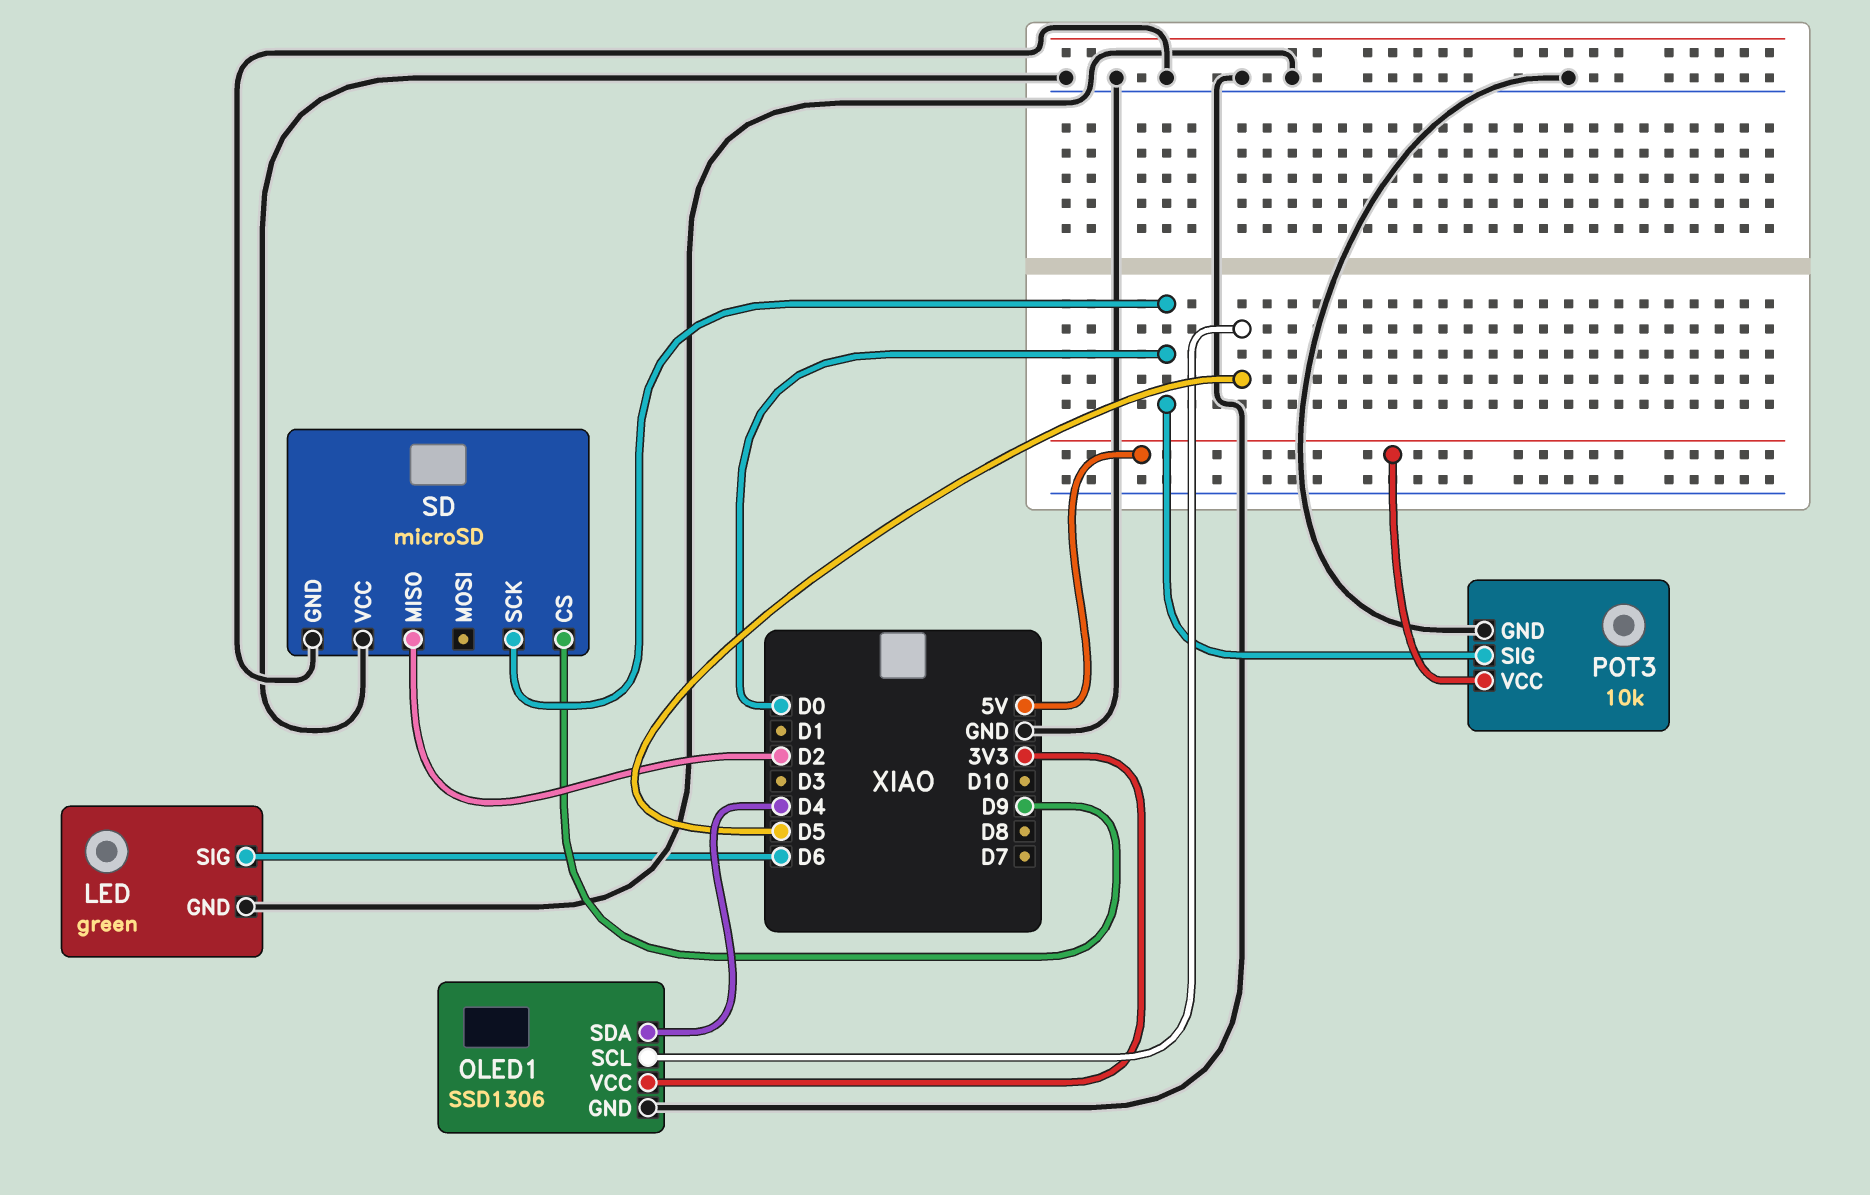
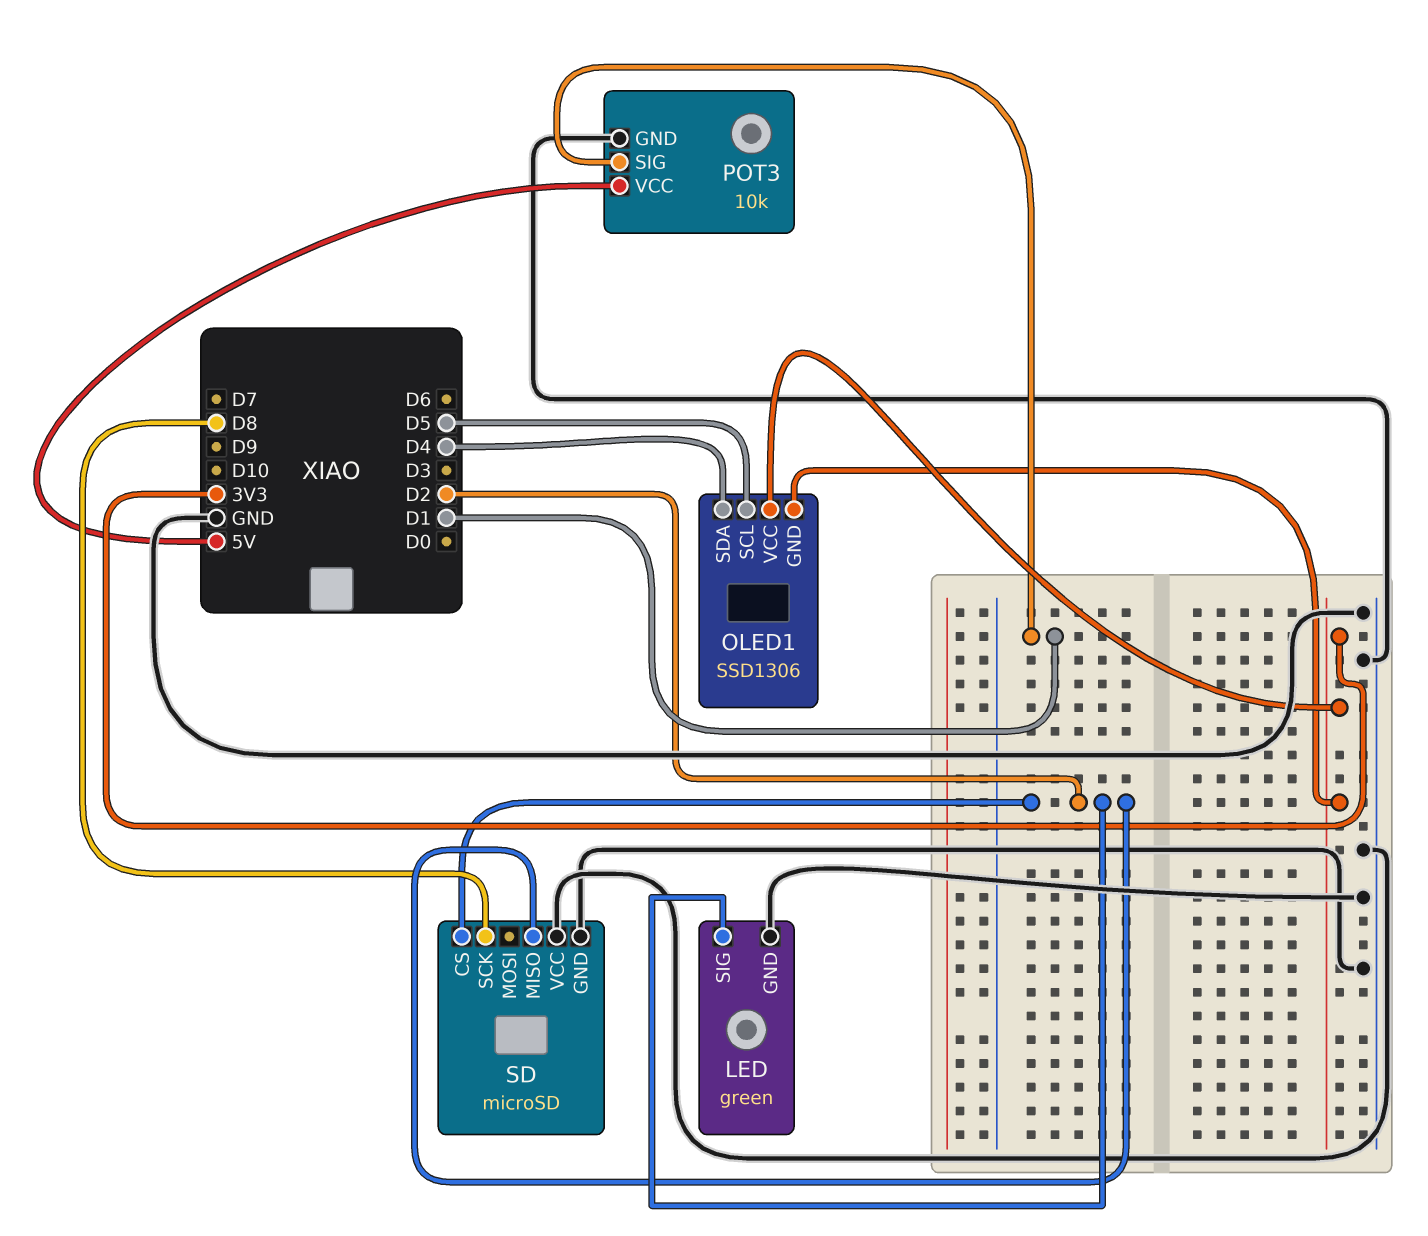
LED pin SIG: D6 -> D2
OLED1 pin GND: GND -> 3V3
POT3 pin SIG: D0 -> D1
SD pin CS: D9 -> D2
SD pin SCK: D0 -> D8

